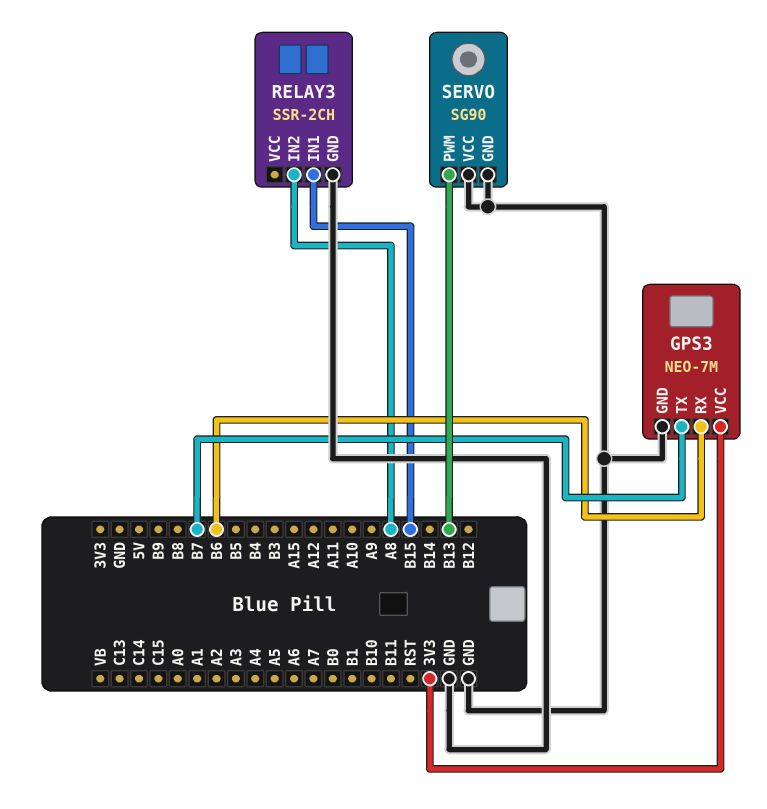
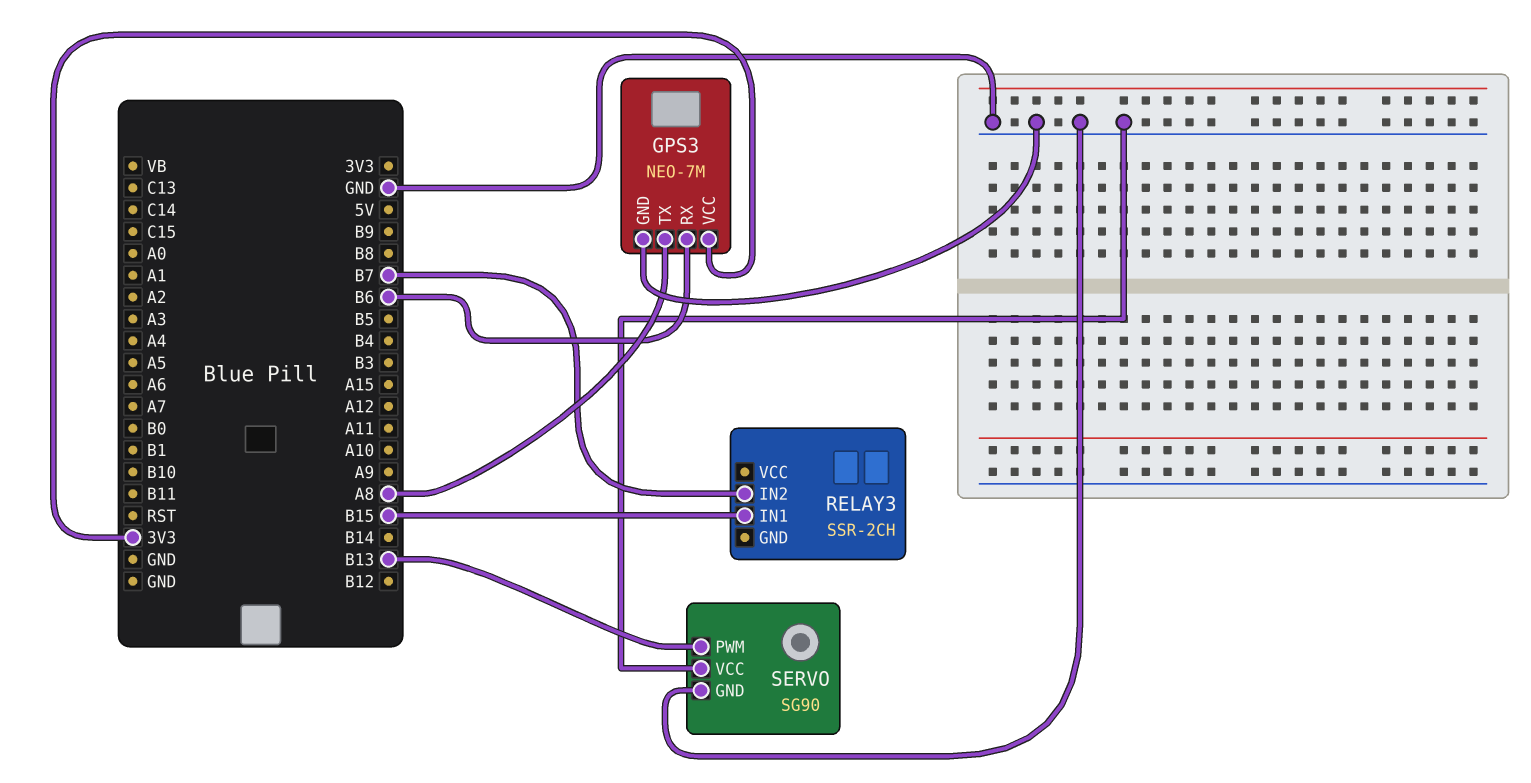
GPS3 pin TX: B7 -> A8
RELAY3 pin GND: GND -> none
RELAY3 pin IN2: A8 -> B7

